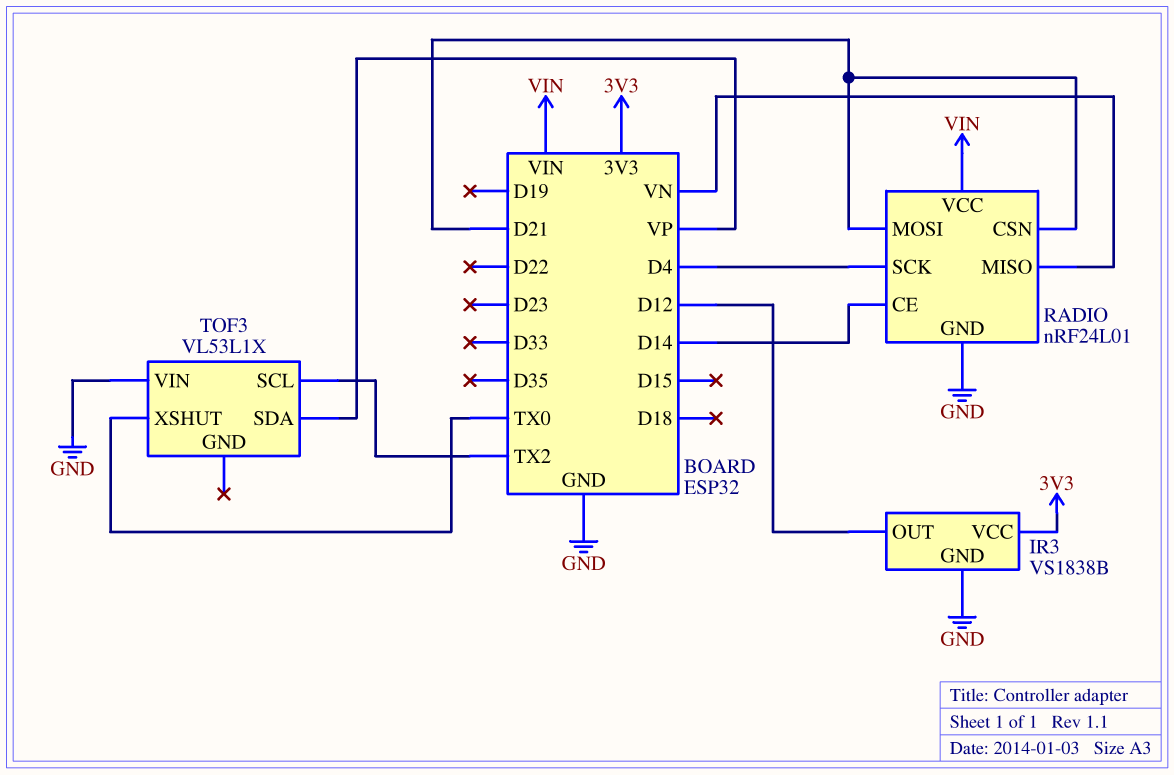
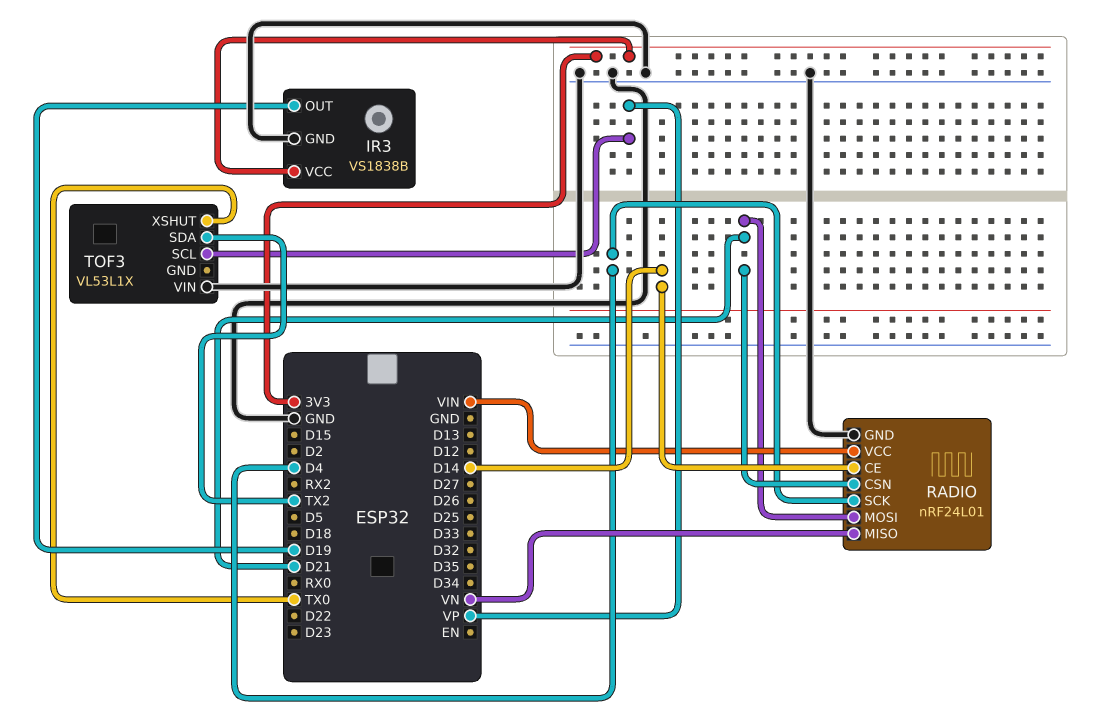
IR3 pin OUT: D12 -> D19
TOF3 pin SCL: TX2 -> VP
TOF3 pin SDA: VP -> TX2

